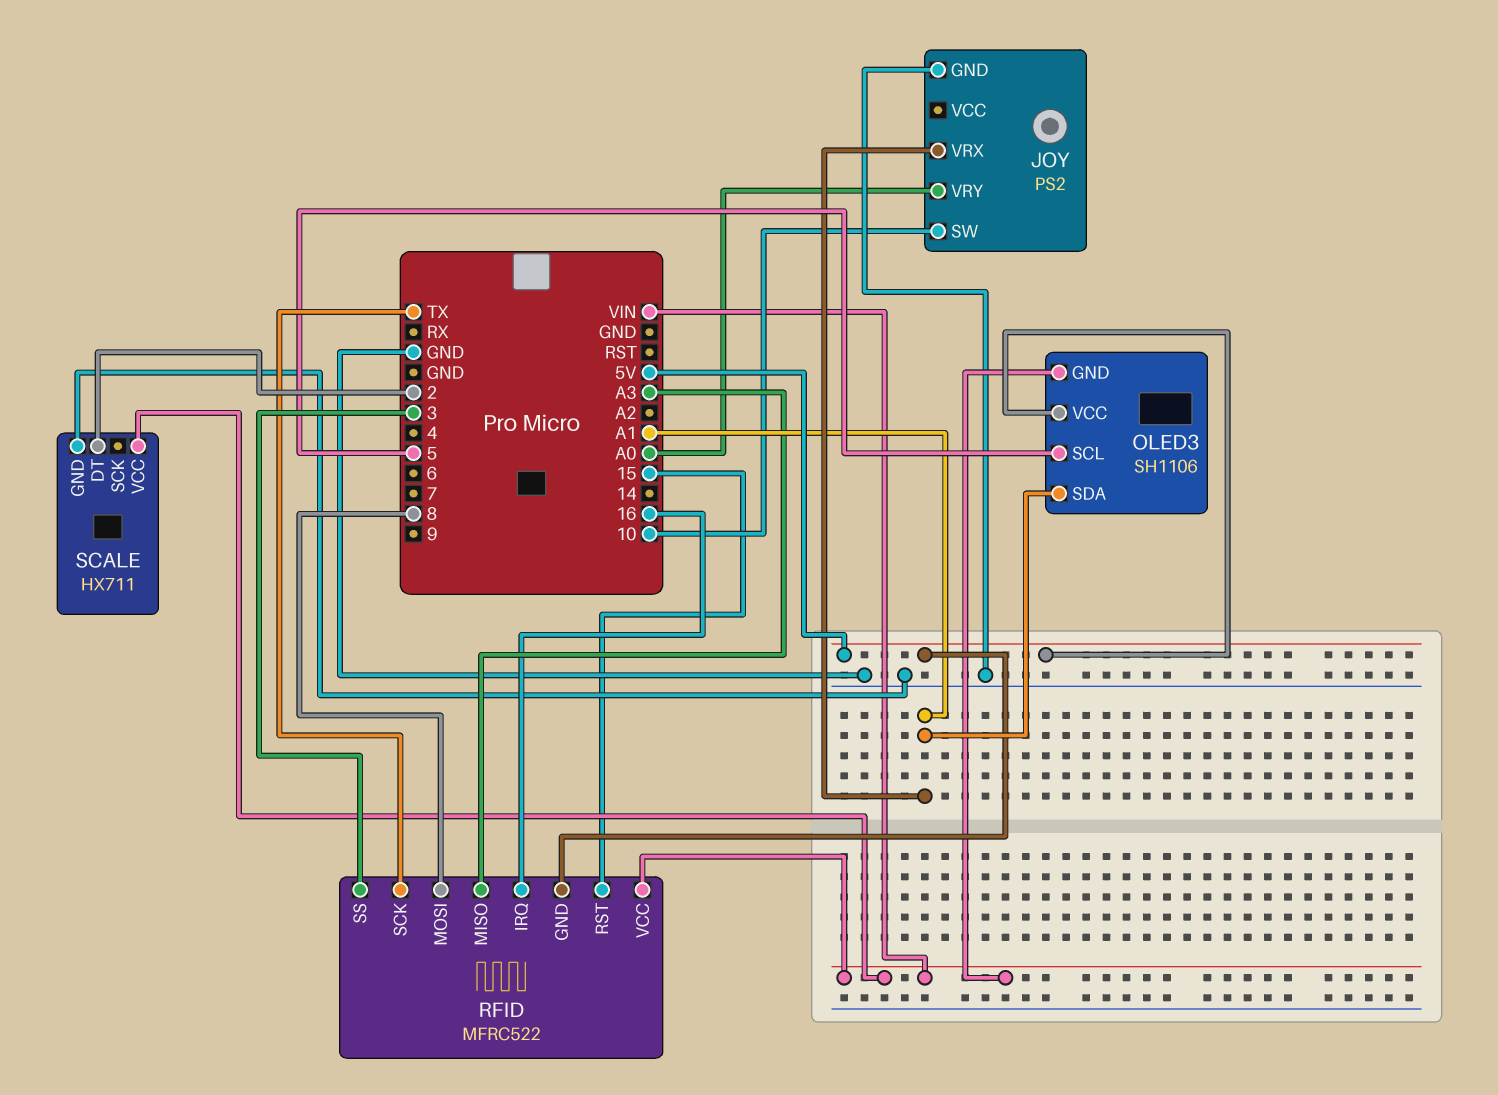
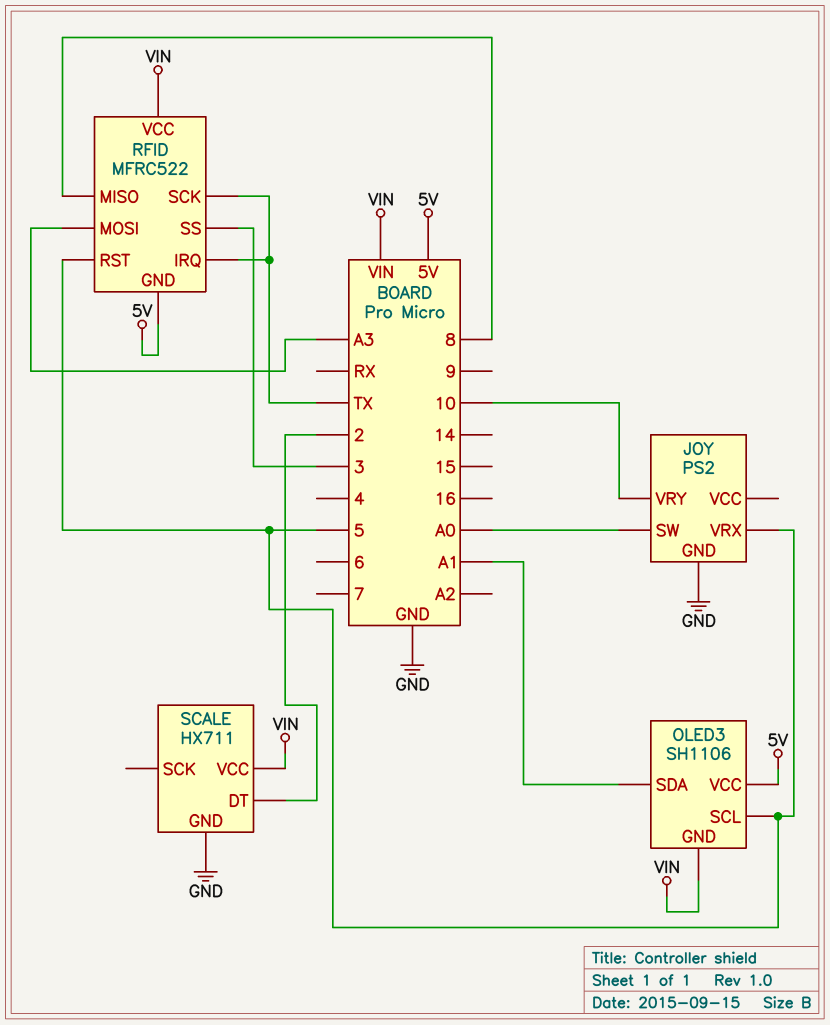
JOY pin SW: 10 -> A0
JOY pin VRX: A1 -> 5
JOY pin VRY: A0 -> 10
RFID pin IRQ: 16 -> TX
RFID pin MISO: A3 -> 8
RFID pin MOSI: 8 -> A3
RFID pin RST: 15 -> 5

